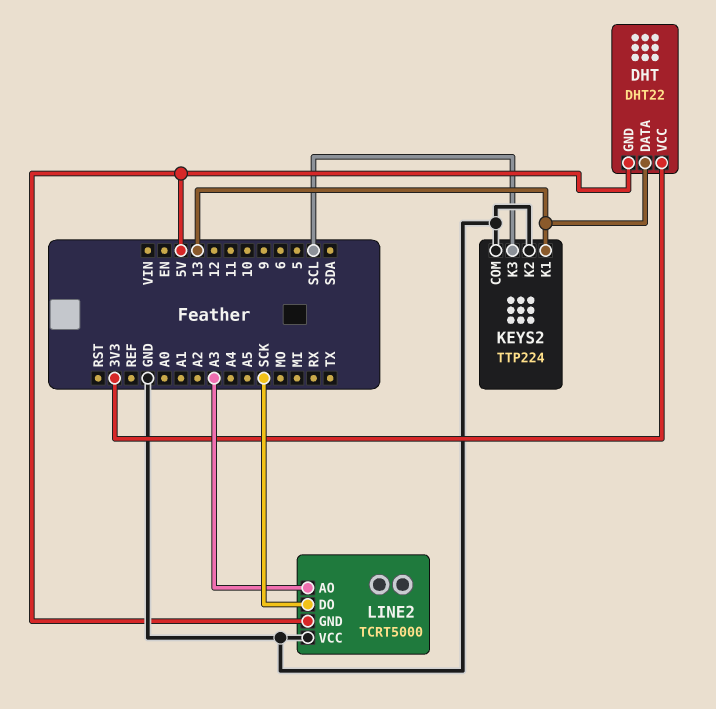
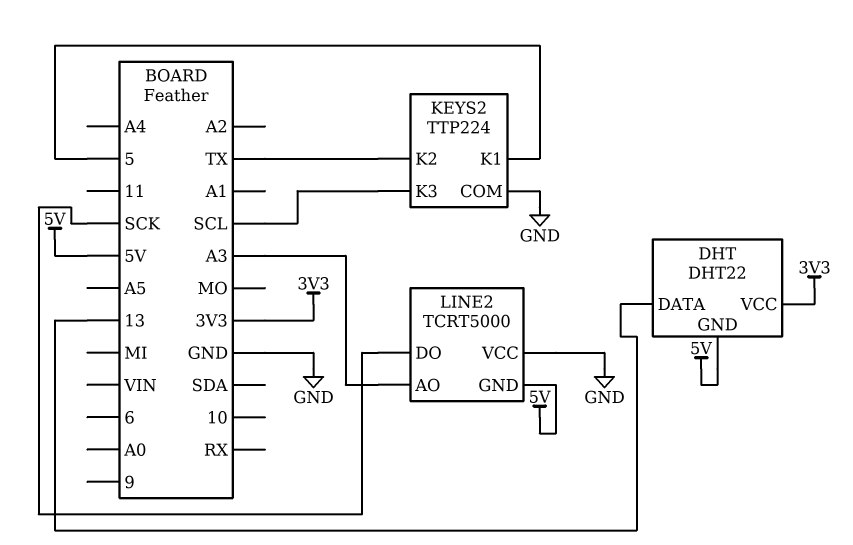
KEYS2 pin K1: 13 -> 5
KEYS2 pin K2: GND -> TX

